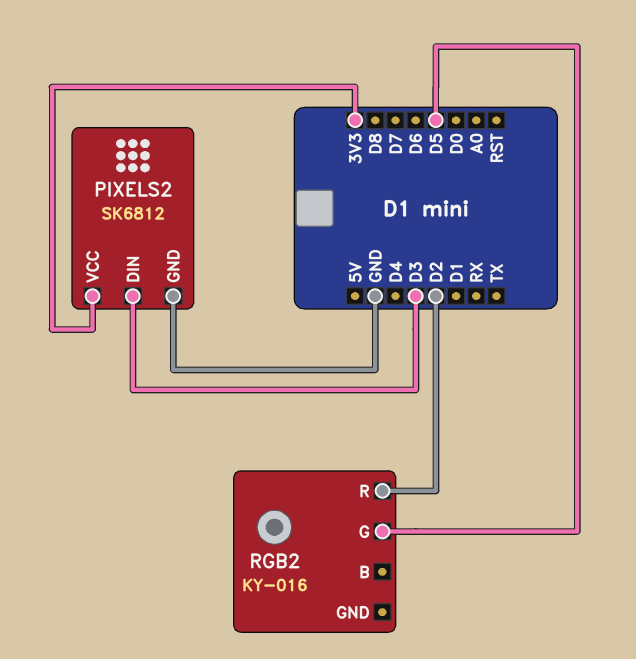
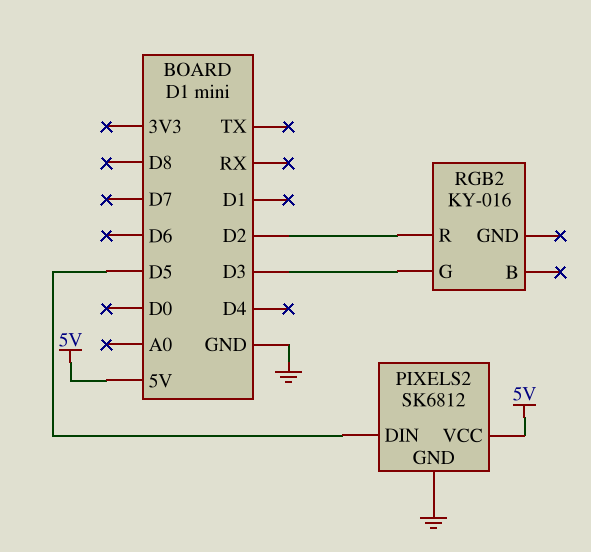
PIXELS2 pin DIN: D3 -> D5
PIXELS2 pin VCC: 3V3 -> 5V
RGB2 pin G: D5 -> D3

